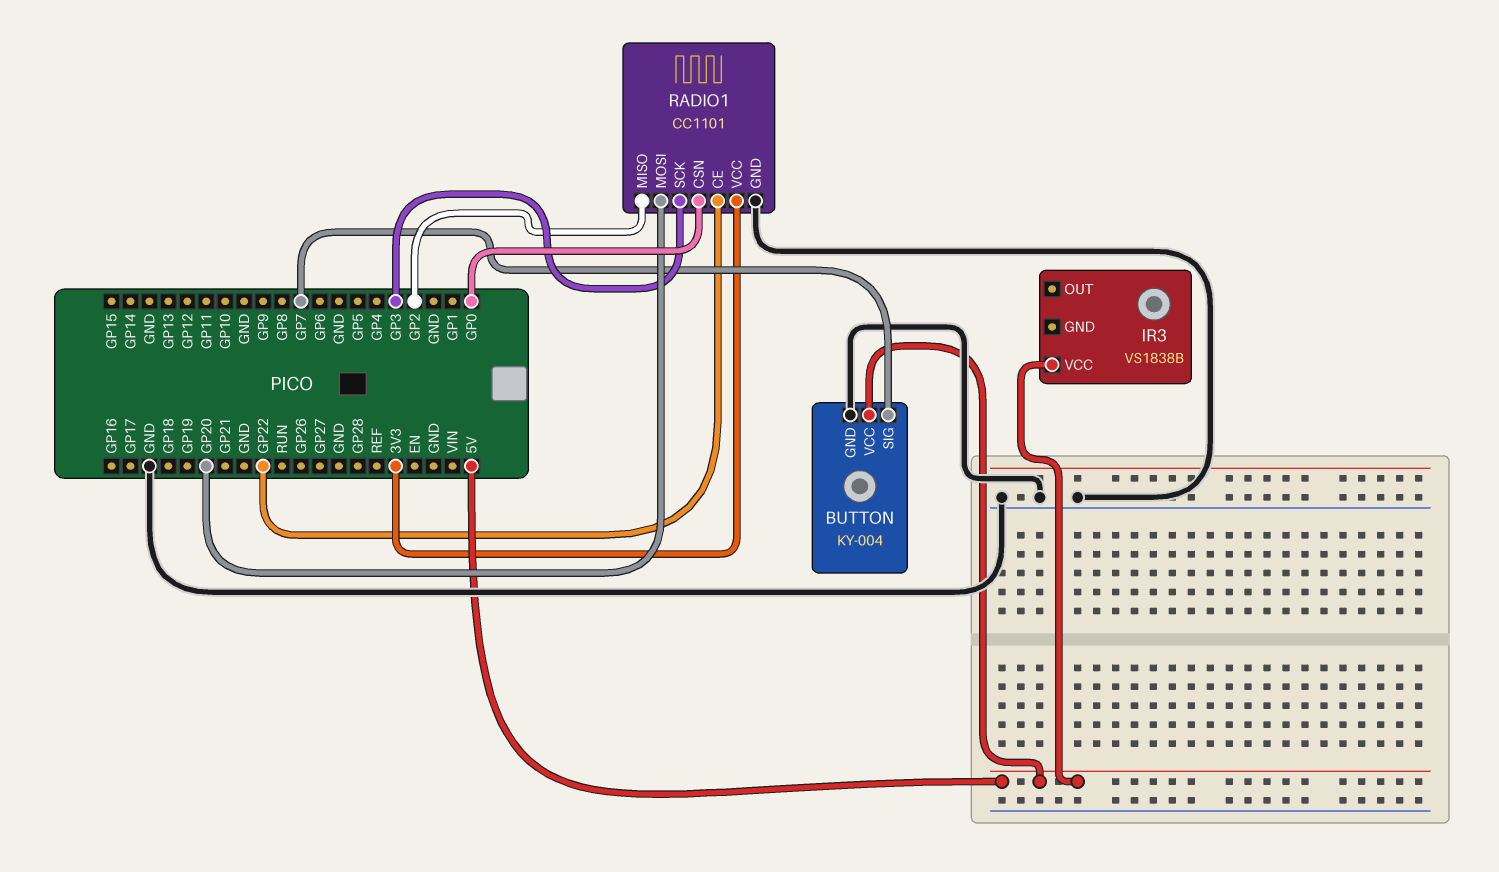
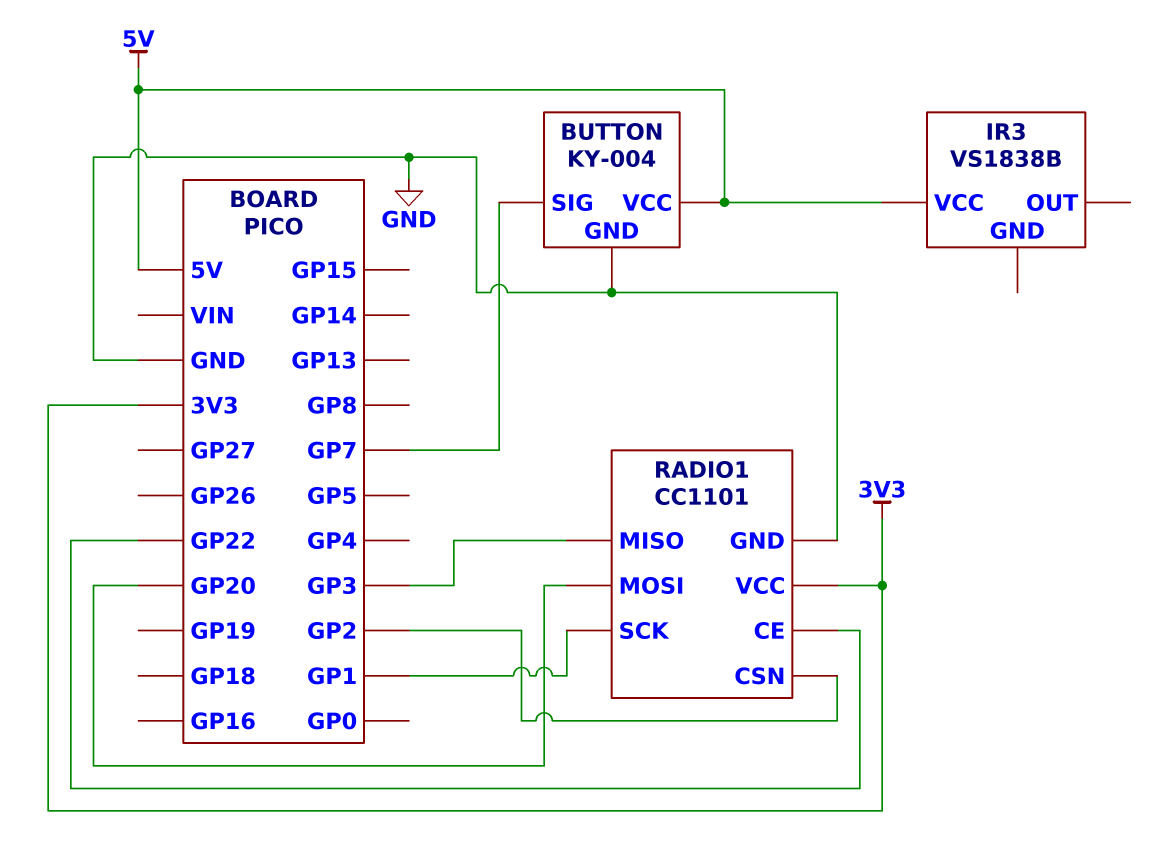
RADIO1 pin CSN: GP0 -> GP2
RADIO1 pin MISO: GP2 -> GP3
RADIO1 pin SCK: GP3 -> GP1

